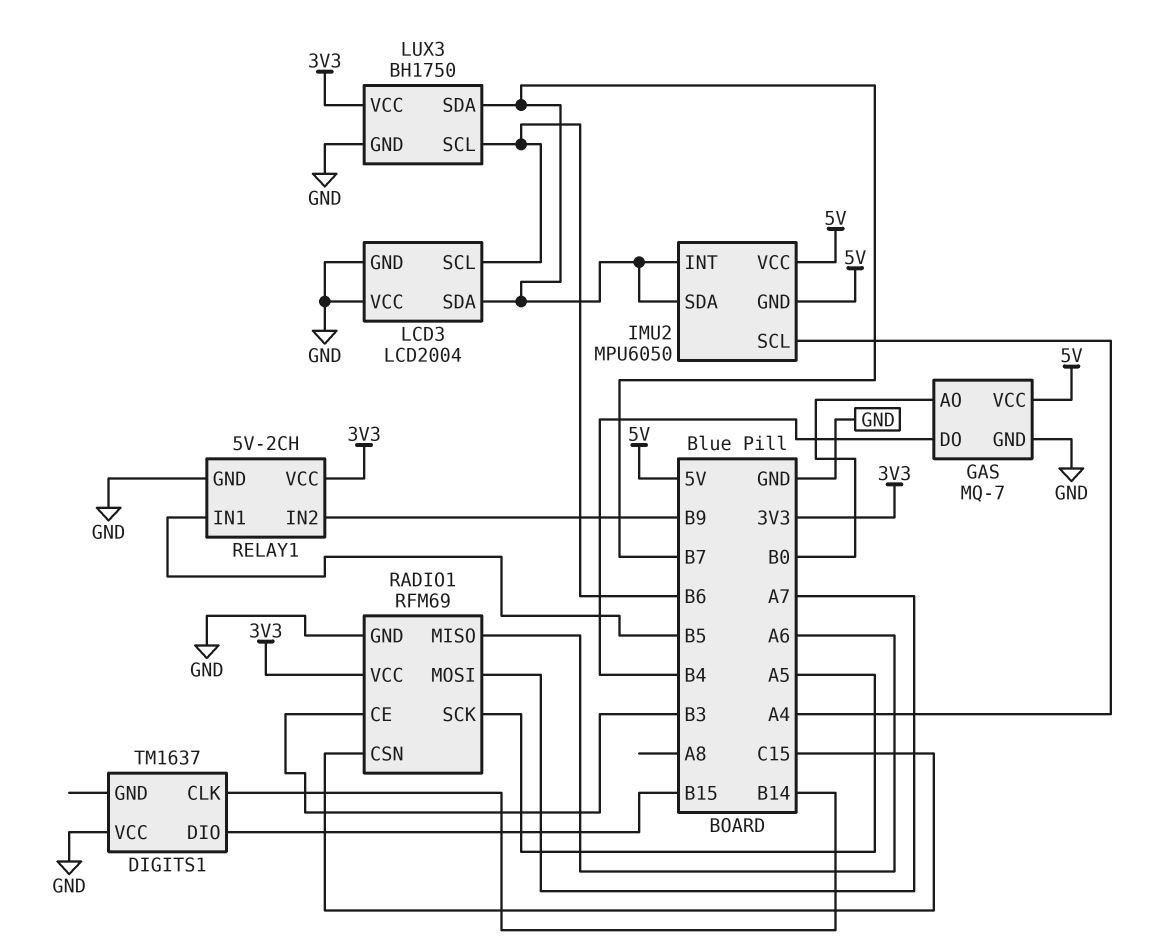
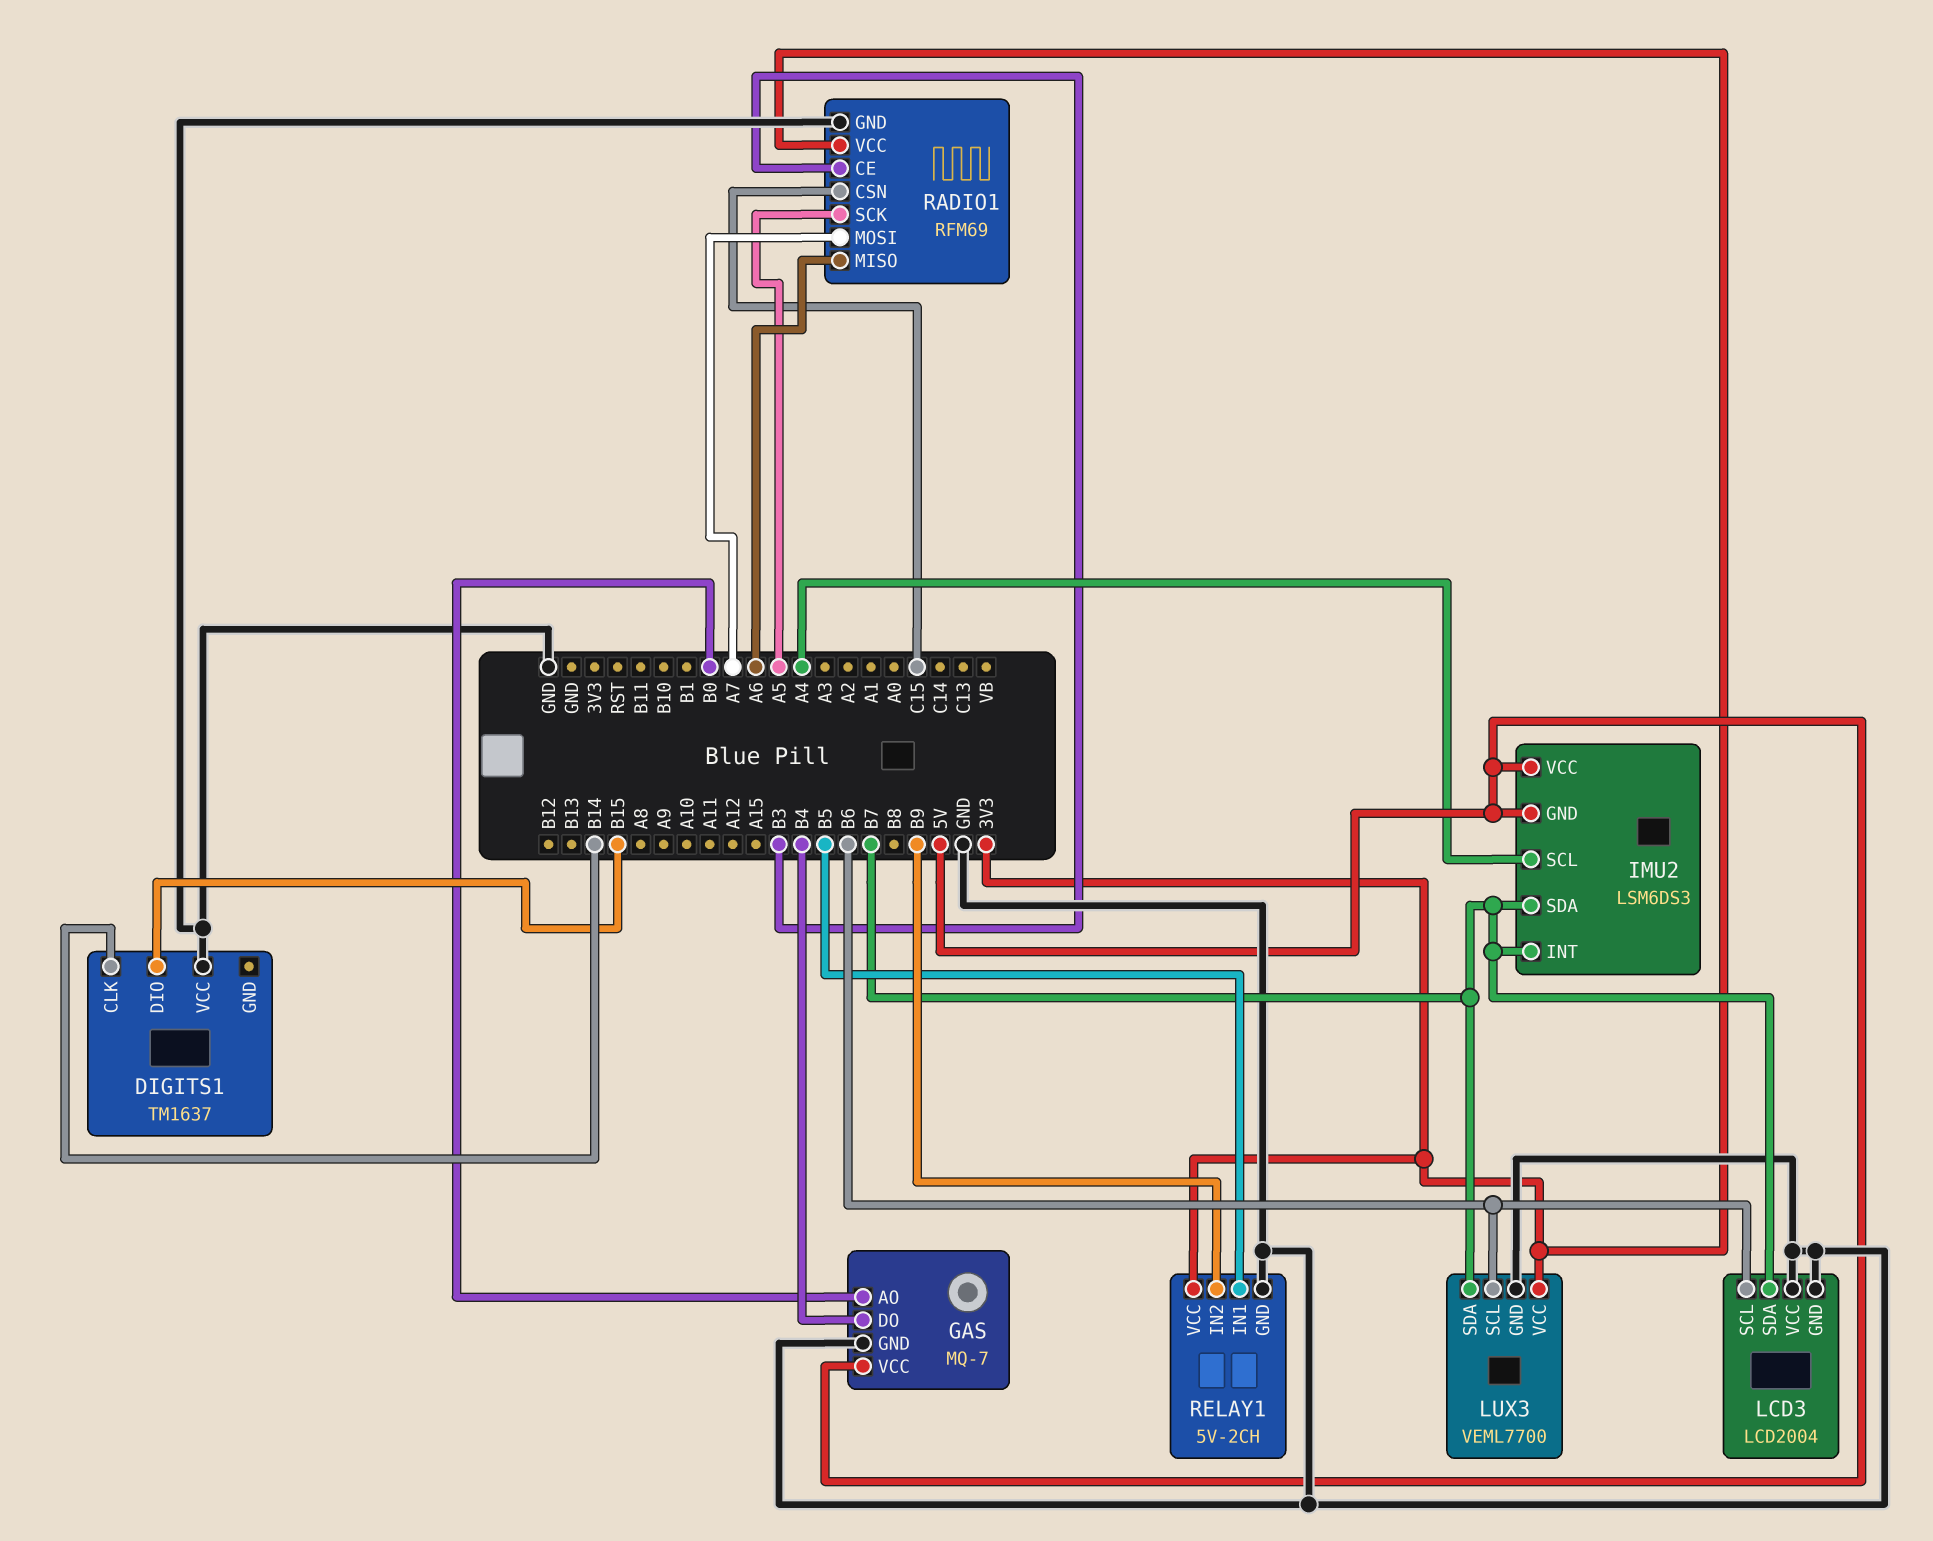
IMU2: MPU6050 -> LSM6DS3
LUX3: BH1750 -> VEML7700

